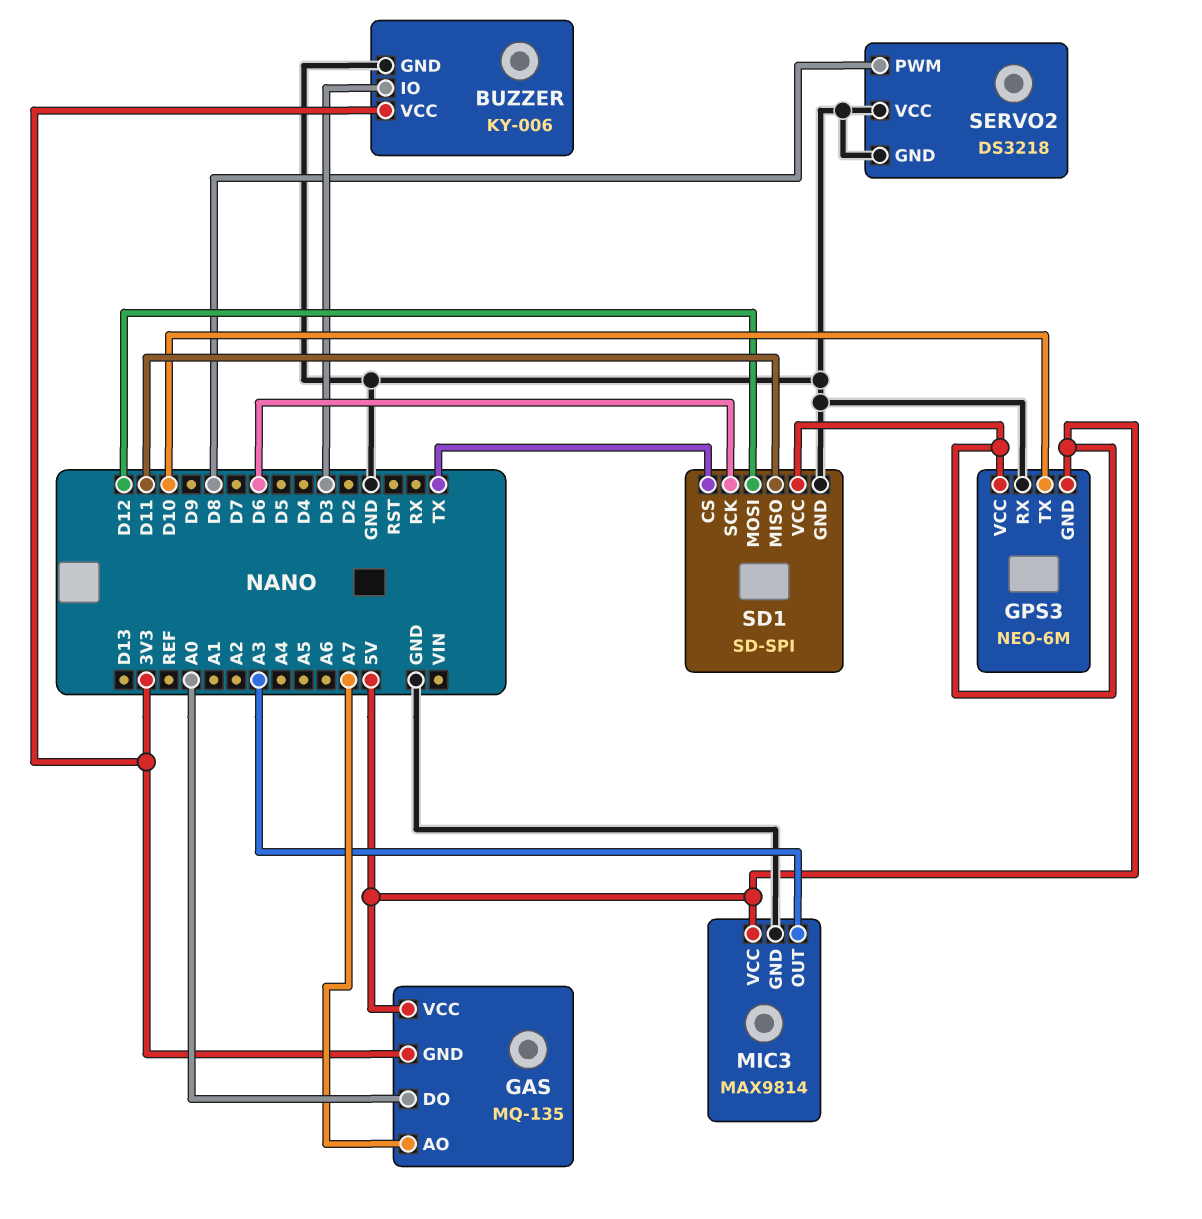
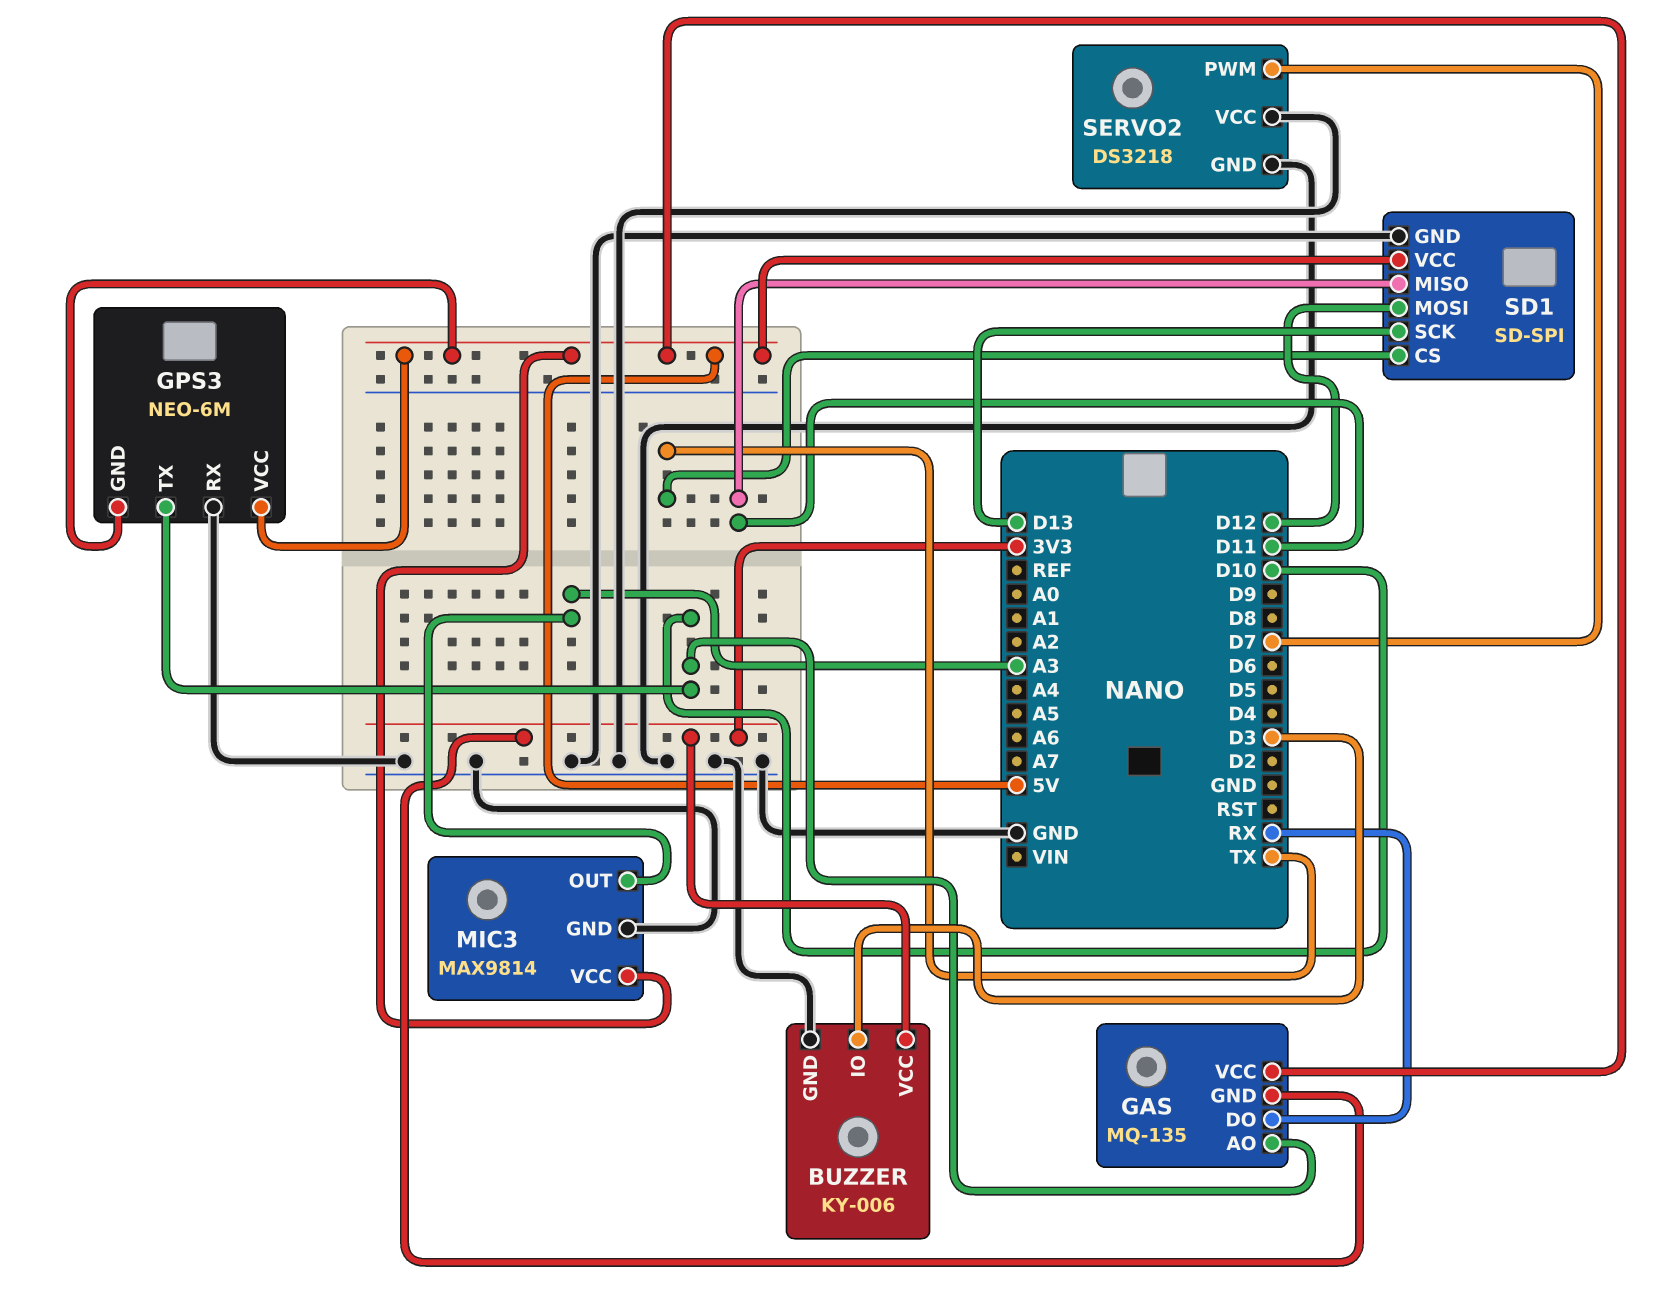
GAS pin AO: A7 -> D10
GAS pin DO: A0 -> RX
SD1 pin SCK: D6 -> D13
SERVO2 pin PWM: D8 -> D7

